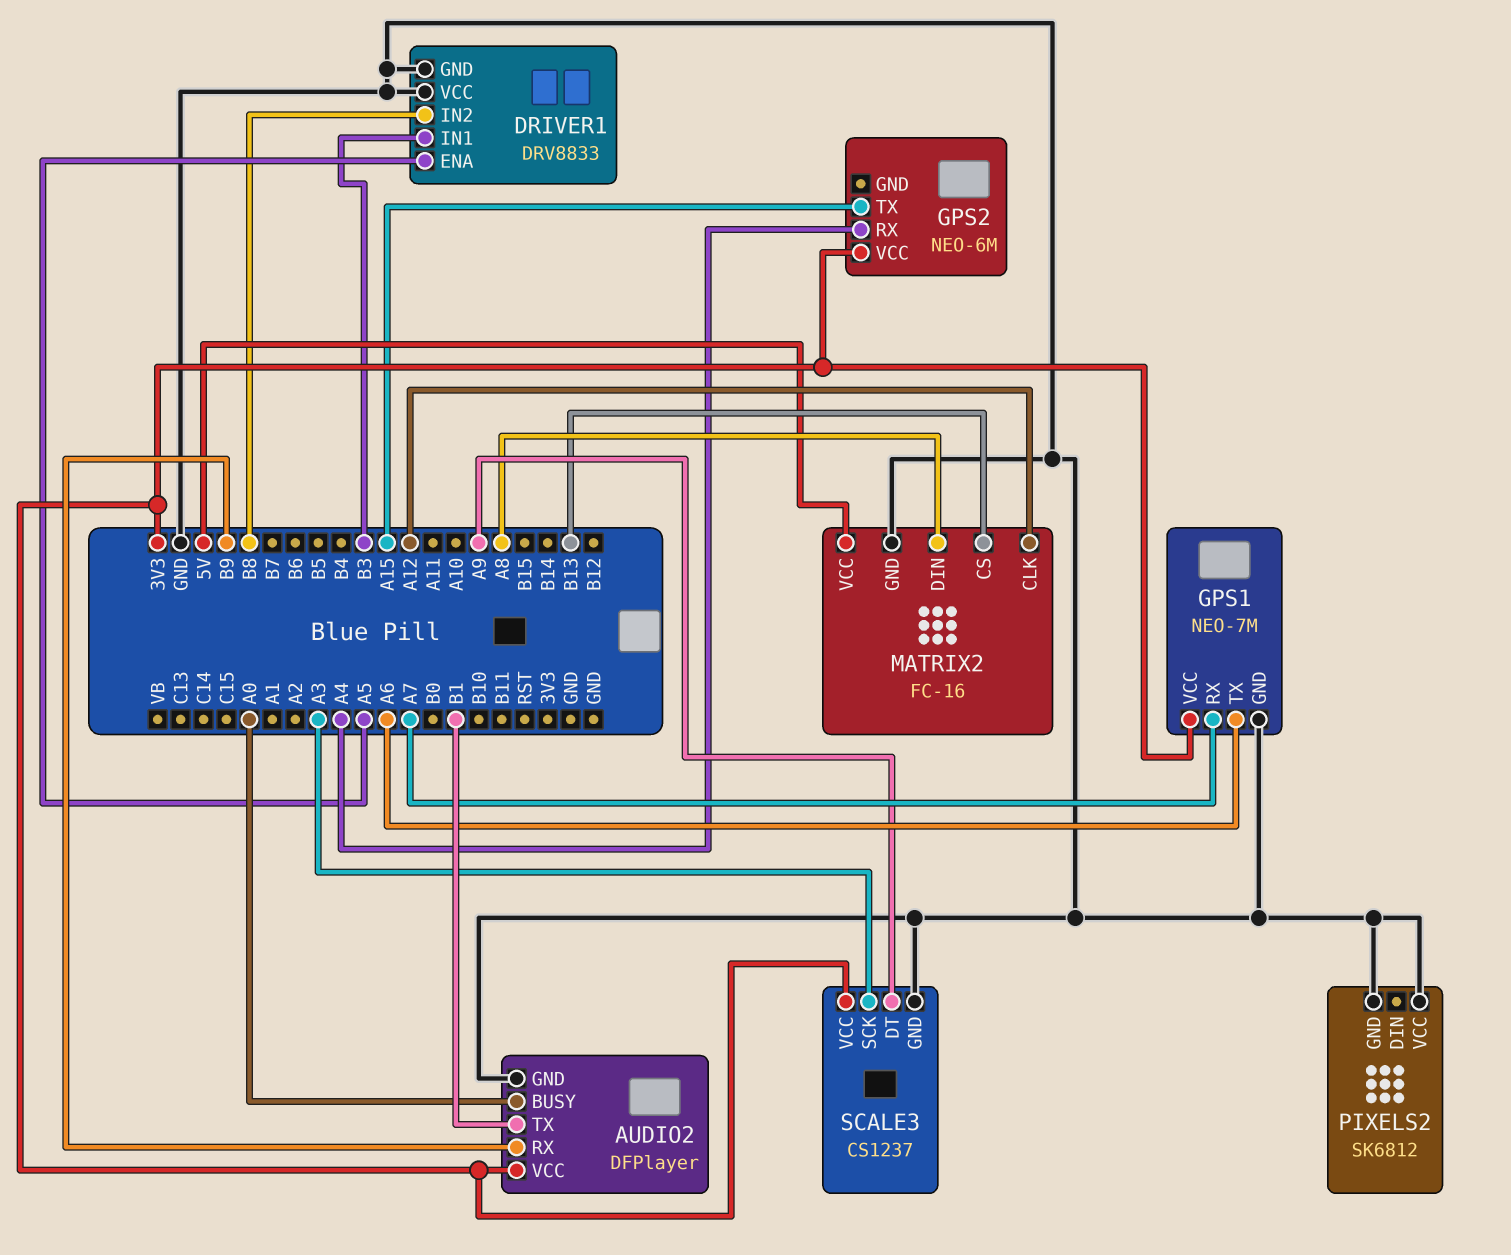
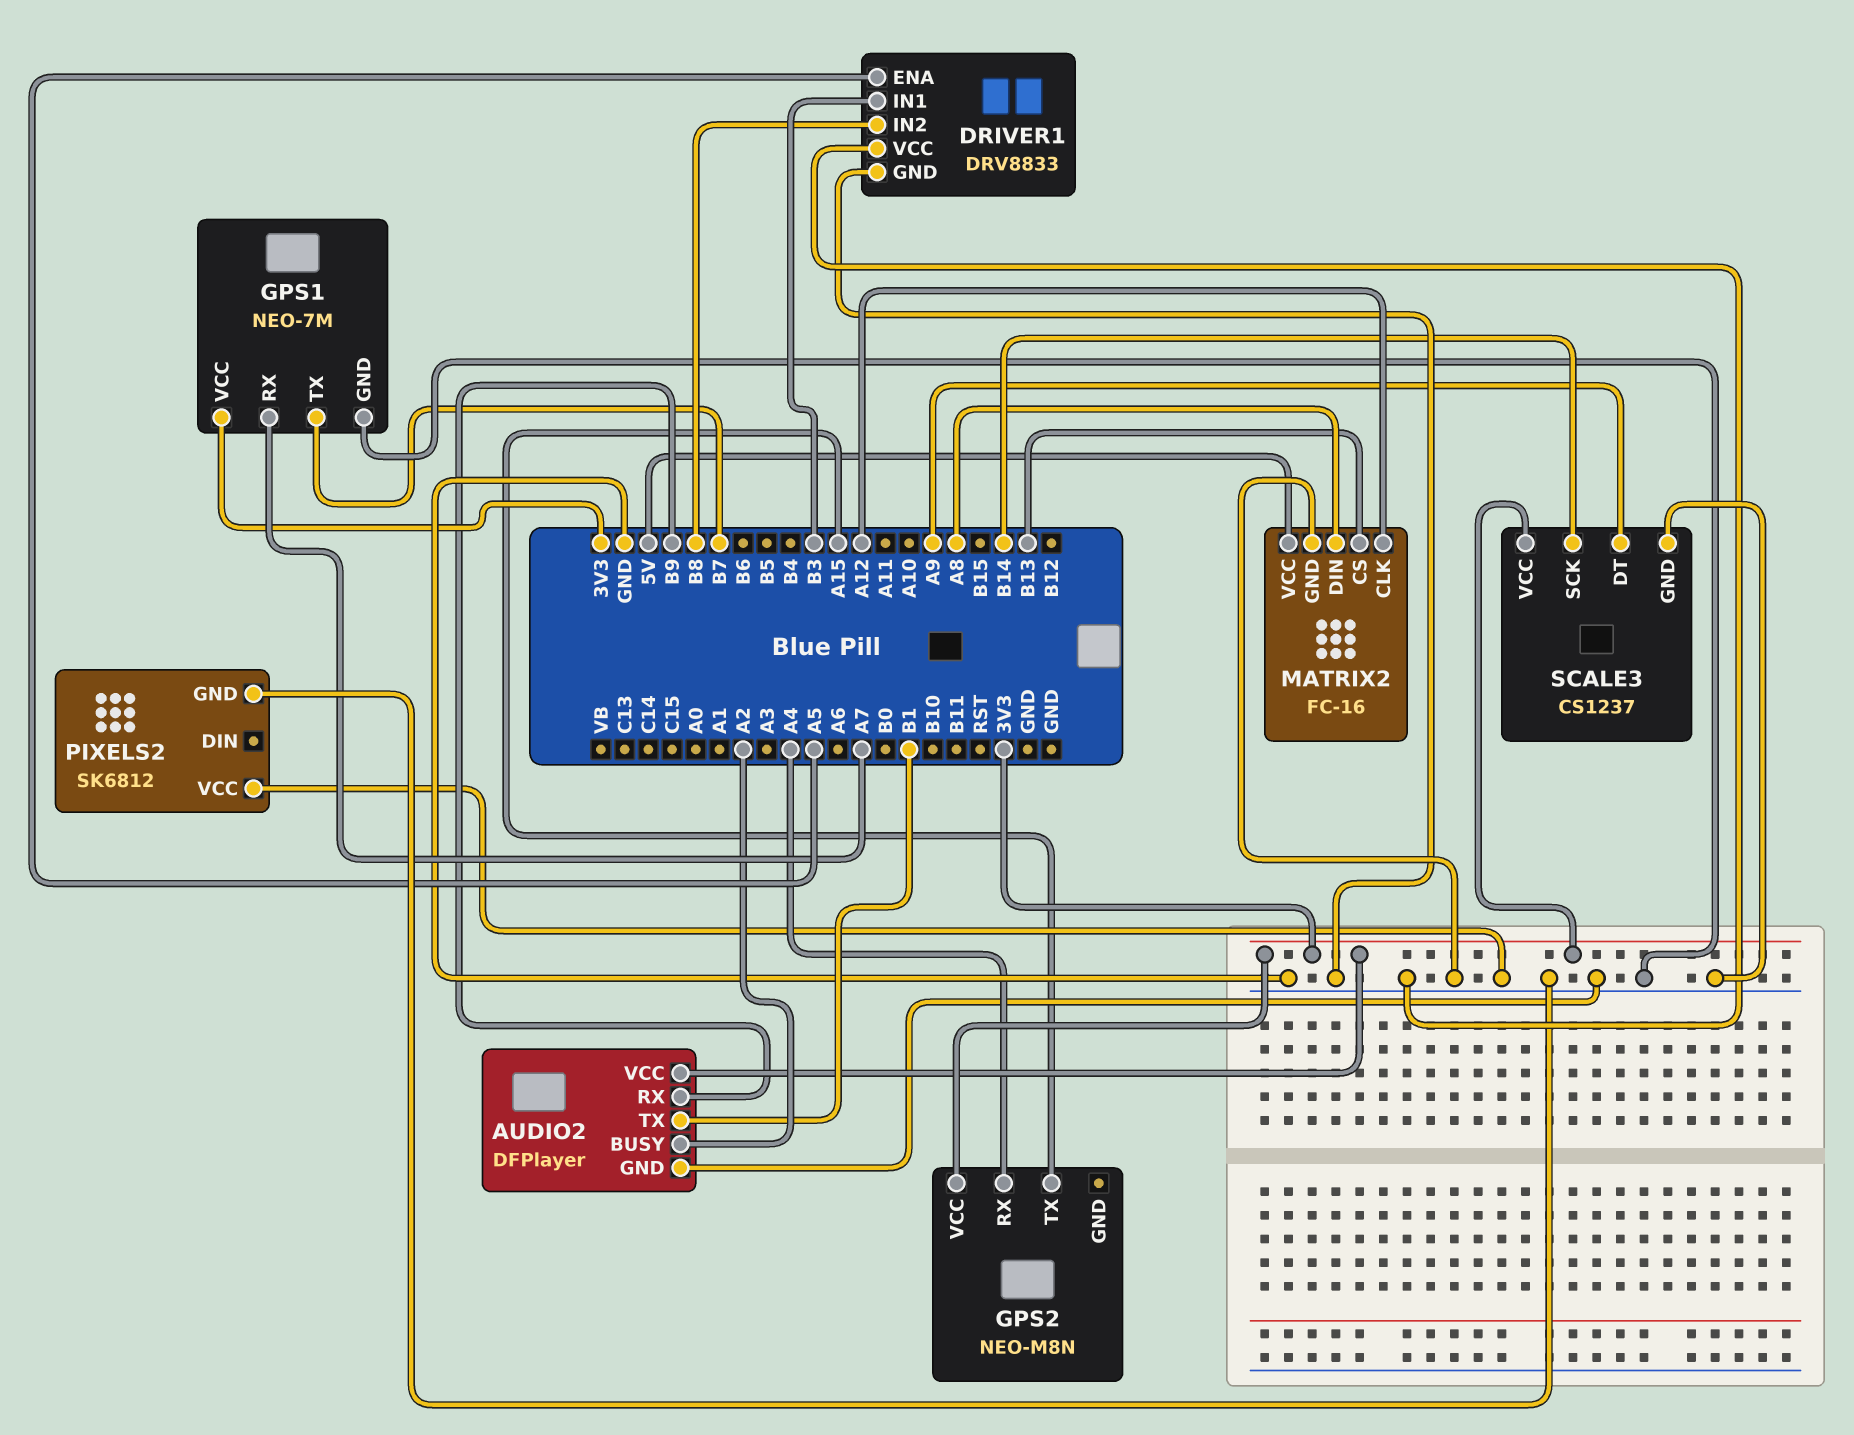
AUDIO2 pin BUSY: A0 -> A2
GPS1 pin TX: A6 -> B7
GPS2: NEO-6M -> NEO-M8N
SCALE3 pin SCK: A3 -> B14

